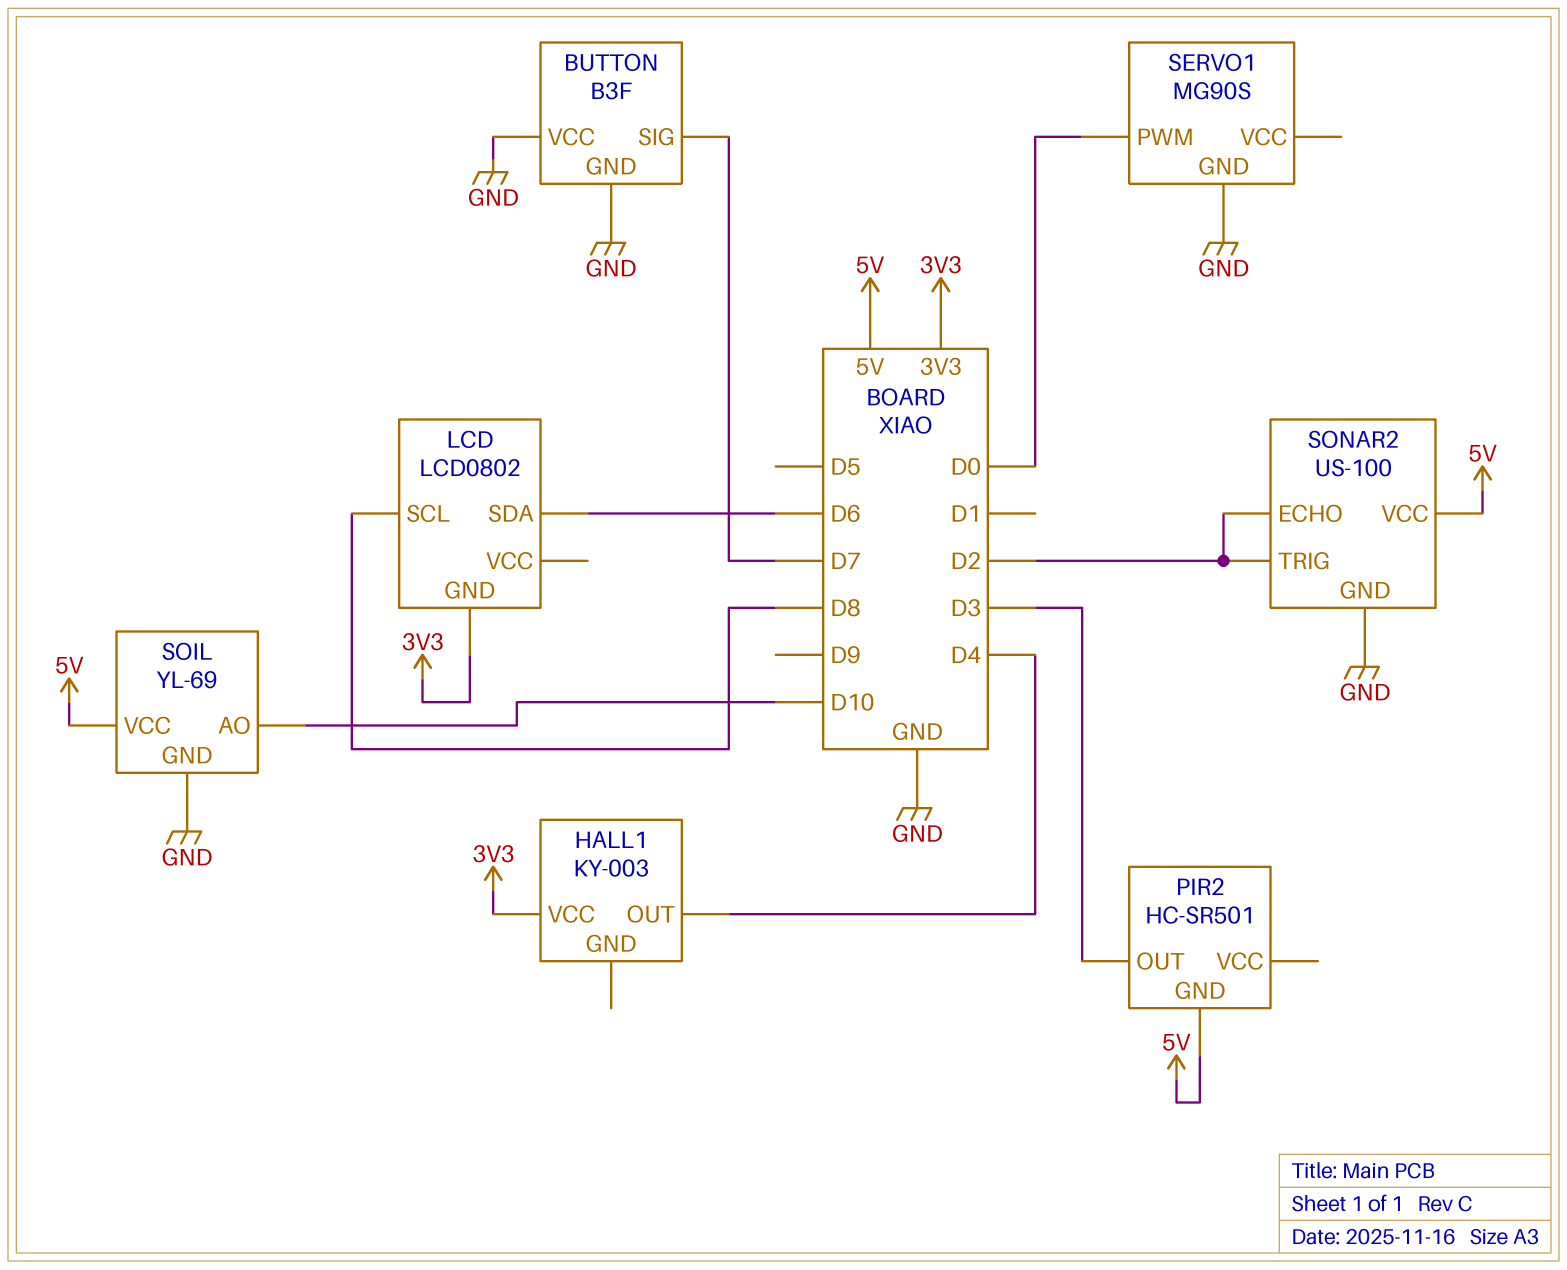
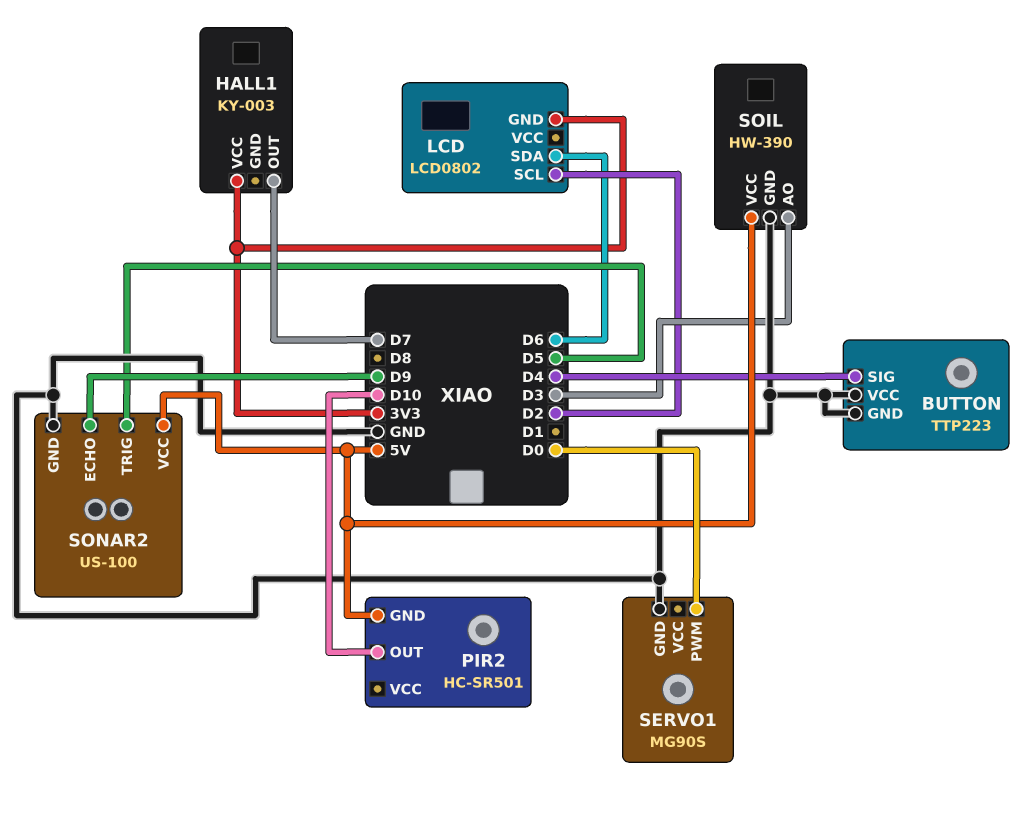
BUTTON: B3F -> TTP223
BUTTON pin SIG: D7 -> D4
HALL1 pin OUT: D4 -> D7
LCD pin SCL: D8 -> D2
PIR2 pin OUT: D3 -> D10
SOIL: YL-69 -> HW-390
SOIL pin AO: D10 -> D3
SONAR2 pin ECHO: D2 -> D9
SONAR2 pin TRIG: D2 -> D5

